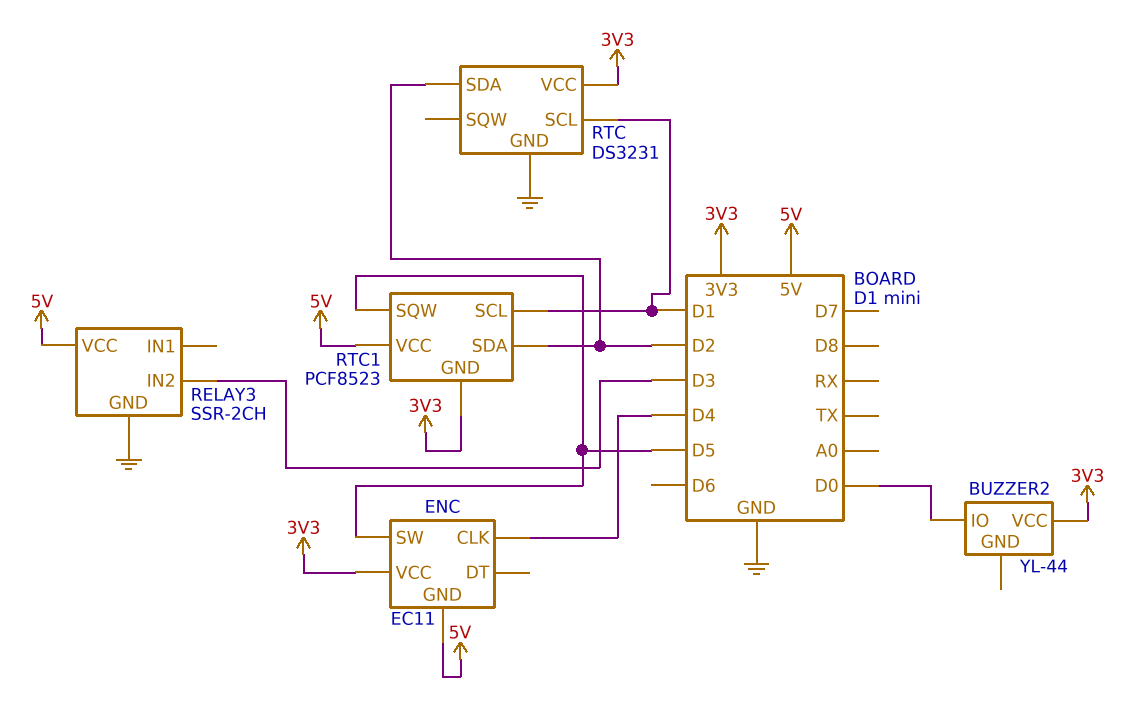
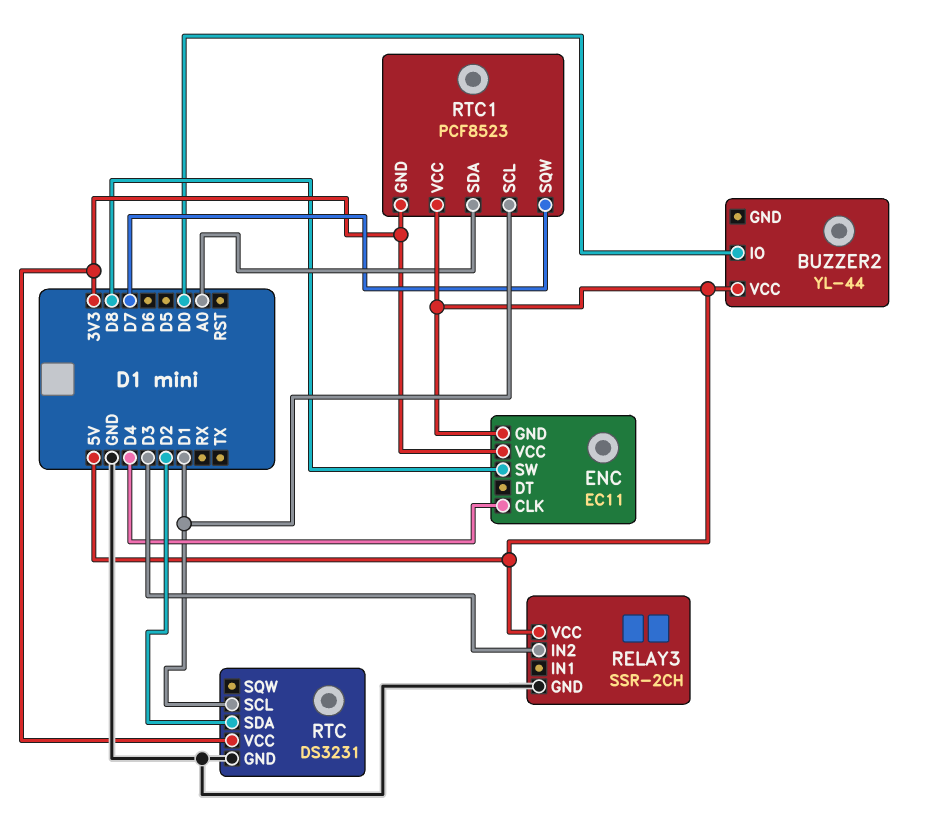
BUZZER2 pin VCC: 3V3 -> 5V
ENC pin SW: D5 -> D8
RTC1 pin SDA: D2 -> A0
RTC1 pin SQW: D5 -> D7

